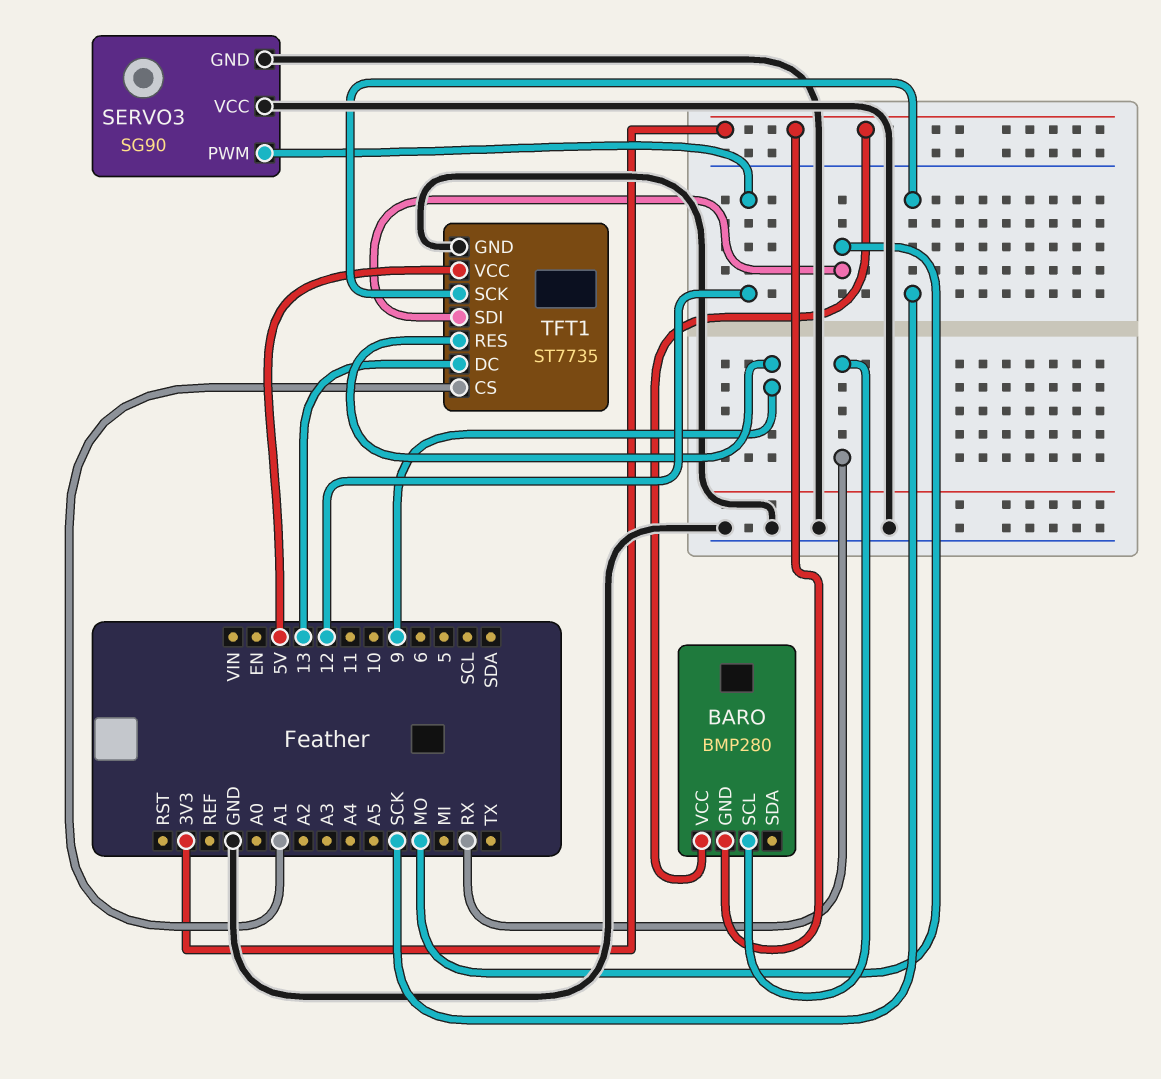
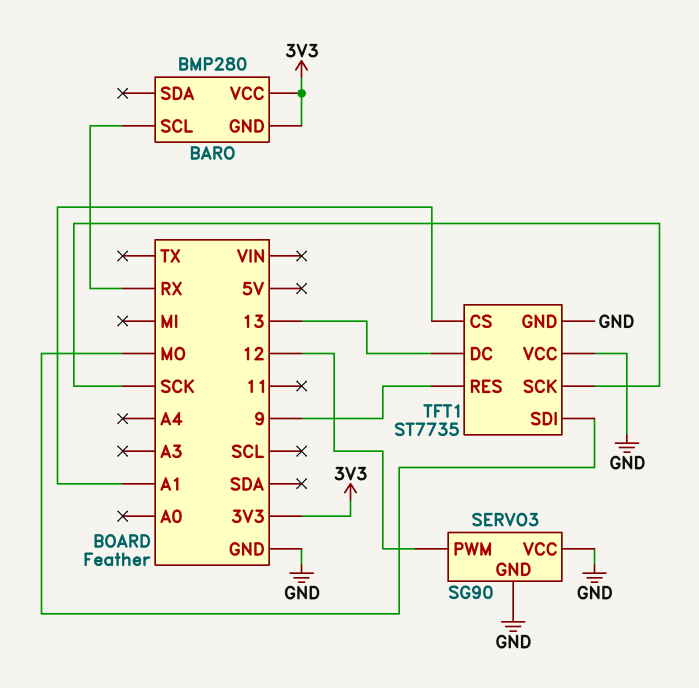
TFT1 pin VCC: 5V -> GND

